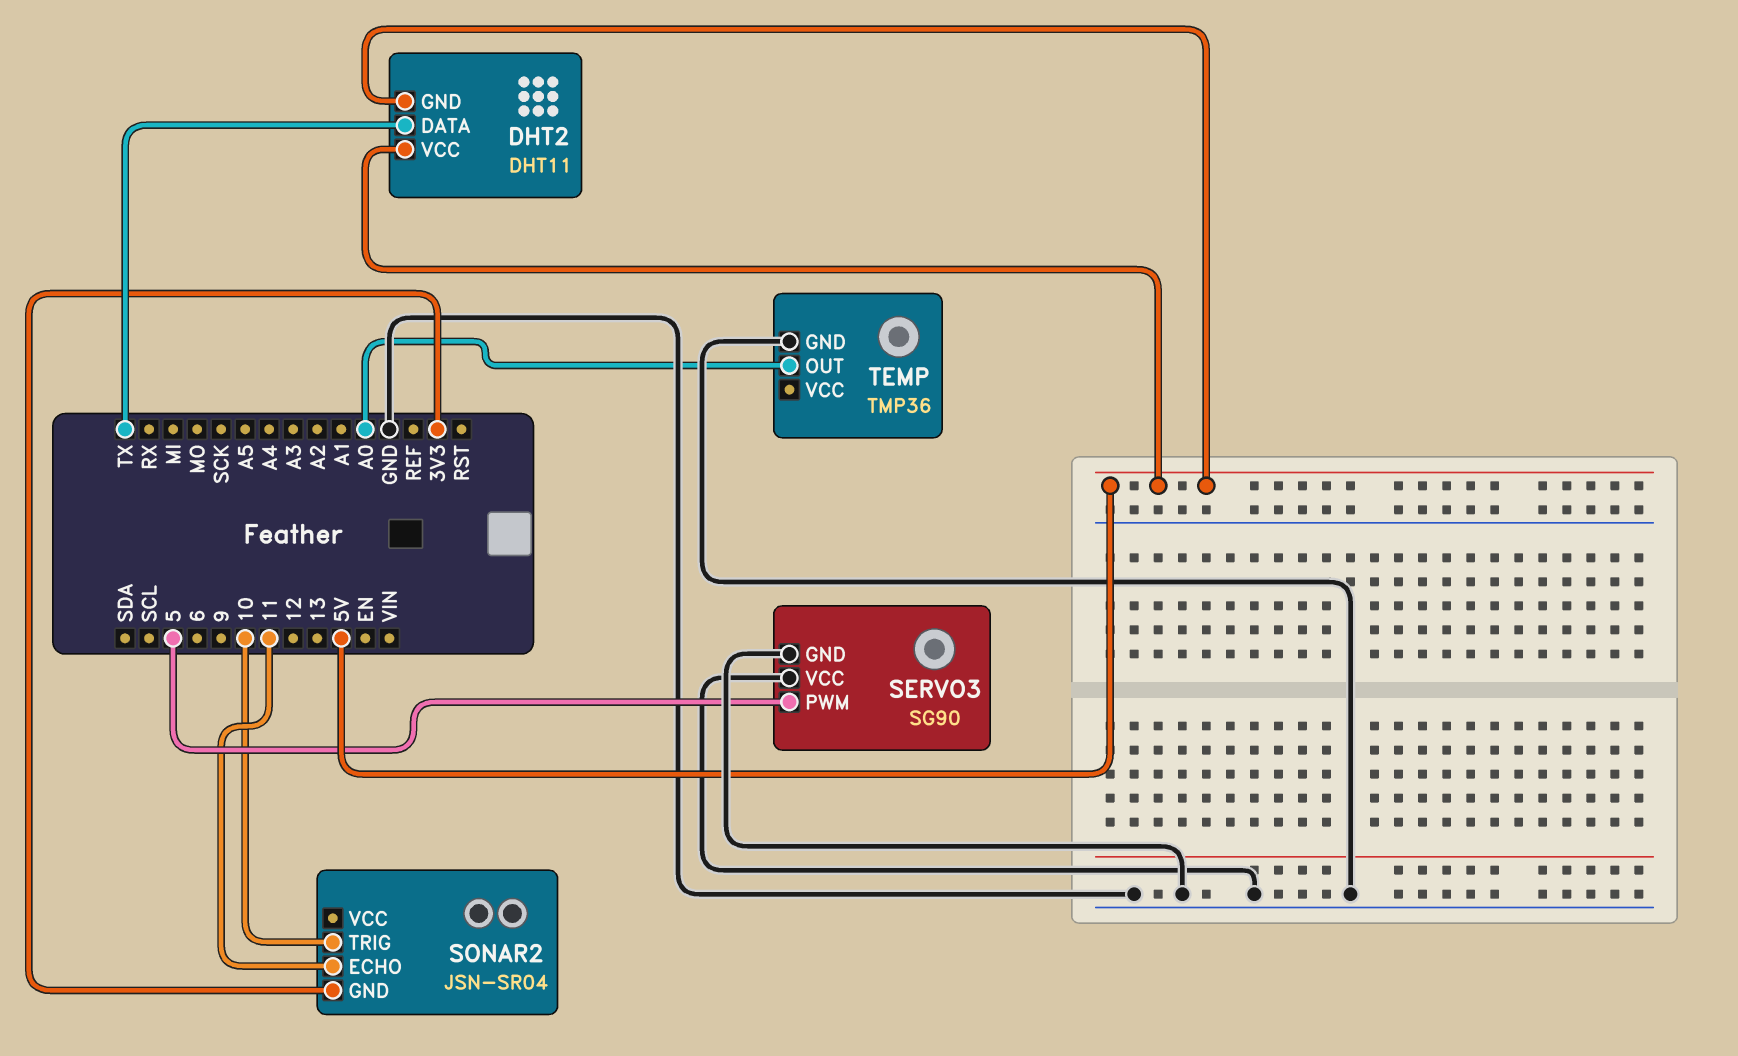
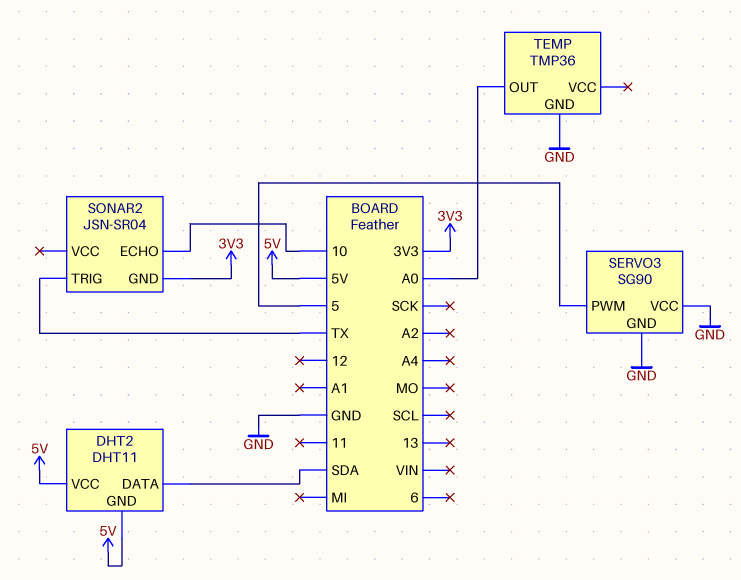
DHT2 pin DATA: TX -> SDA
SONAR2 pin ECHO: 11 -> 10
SONAR2 pin TRIG: 10 -> TX

